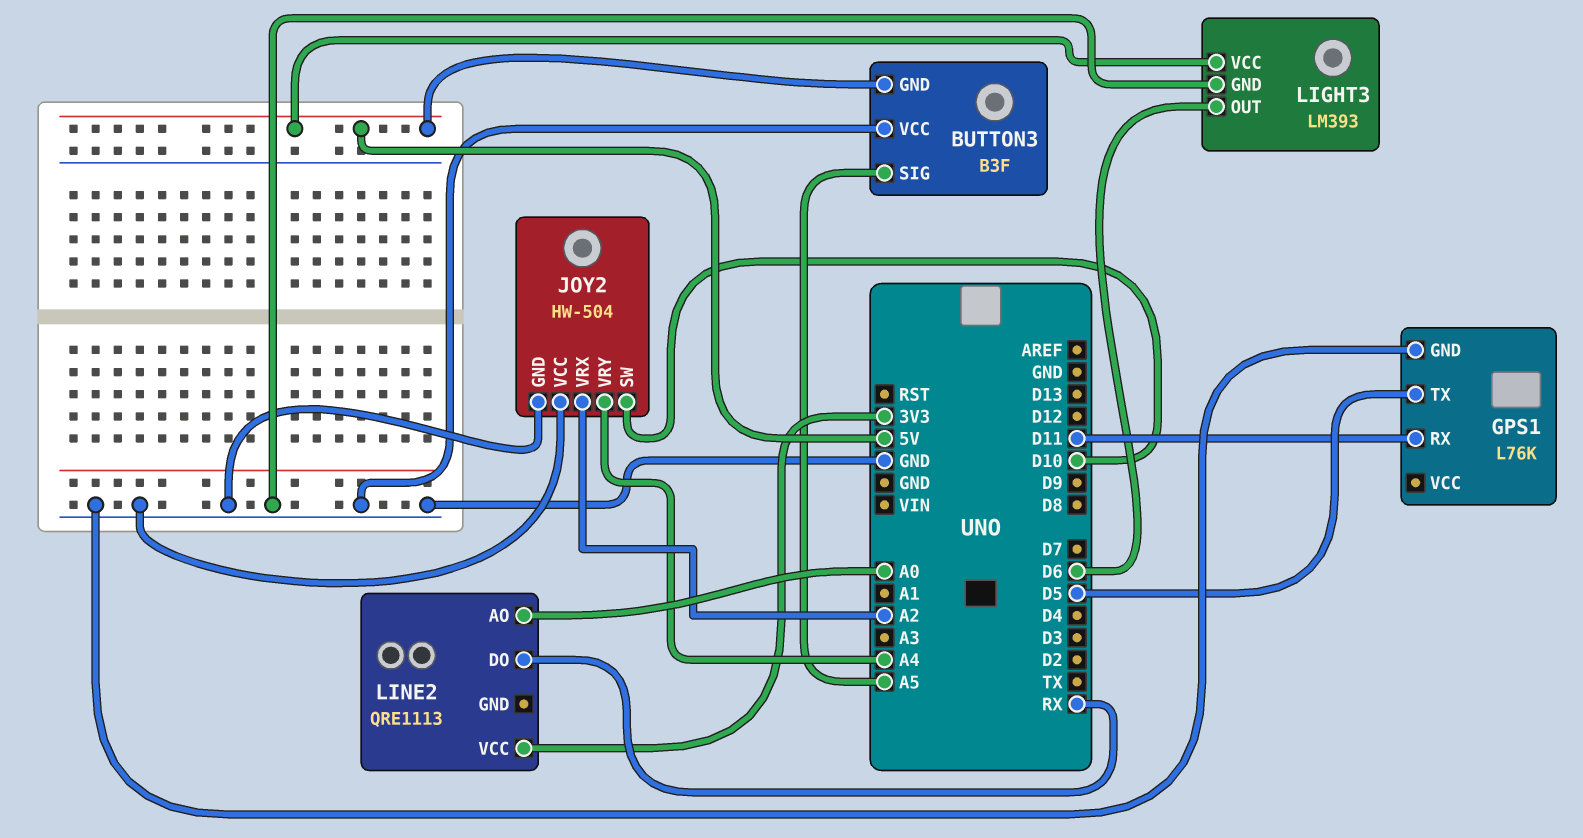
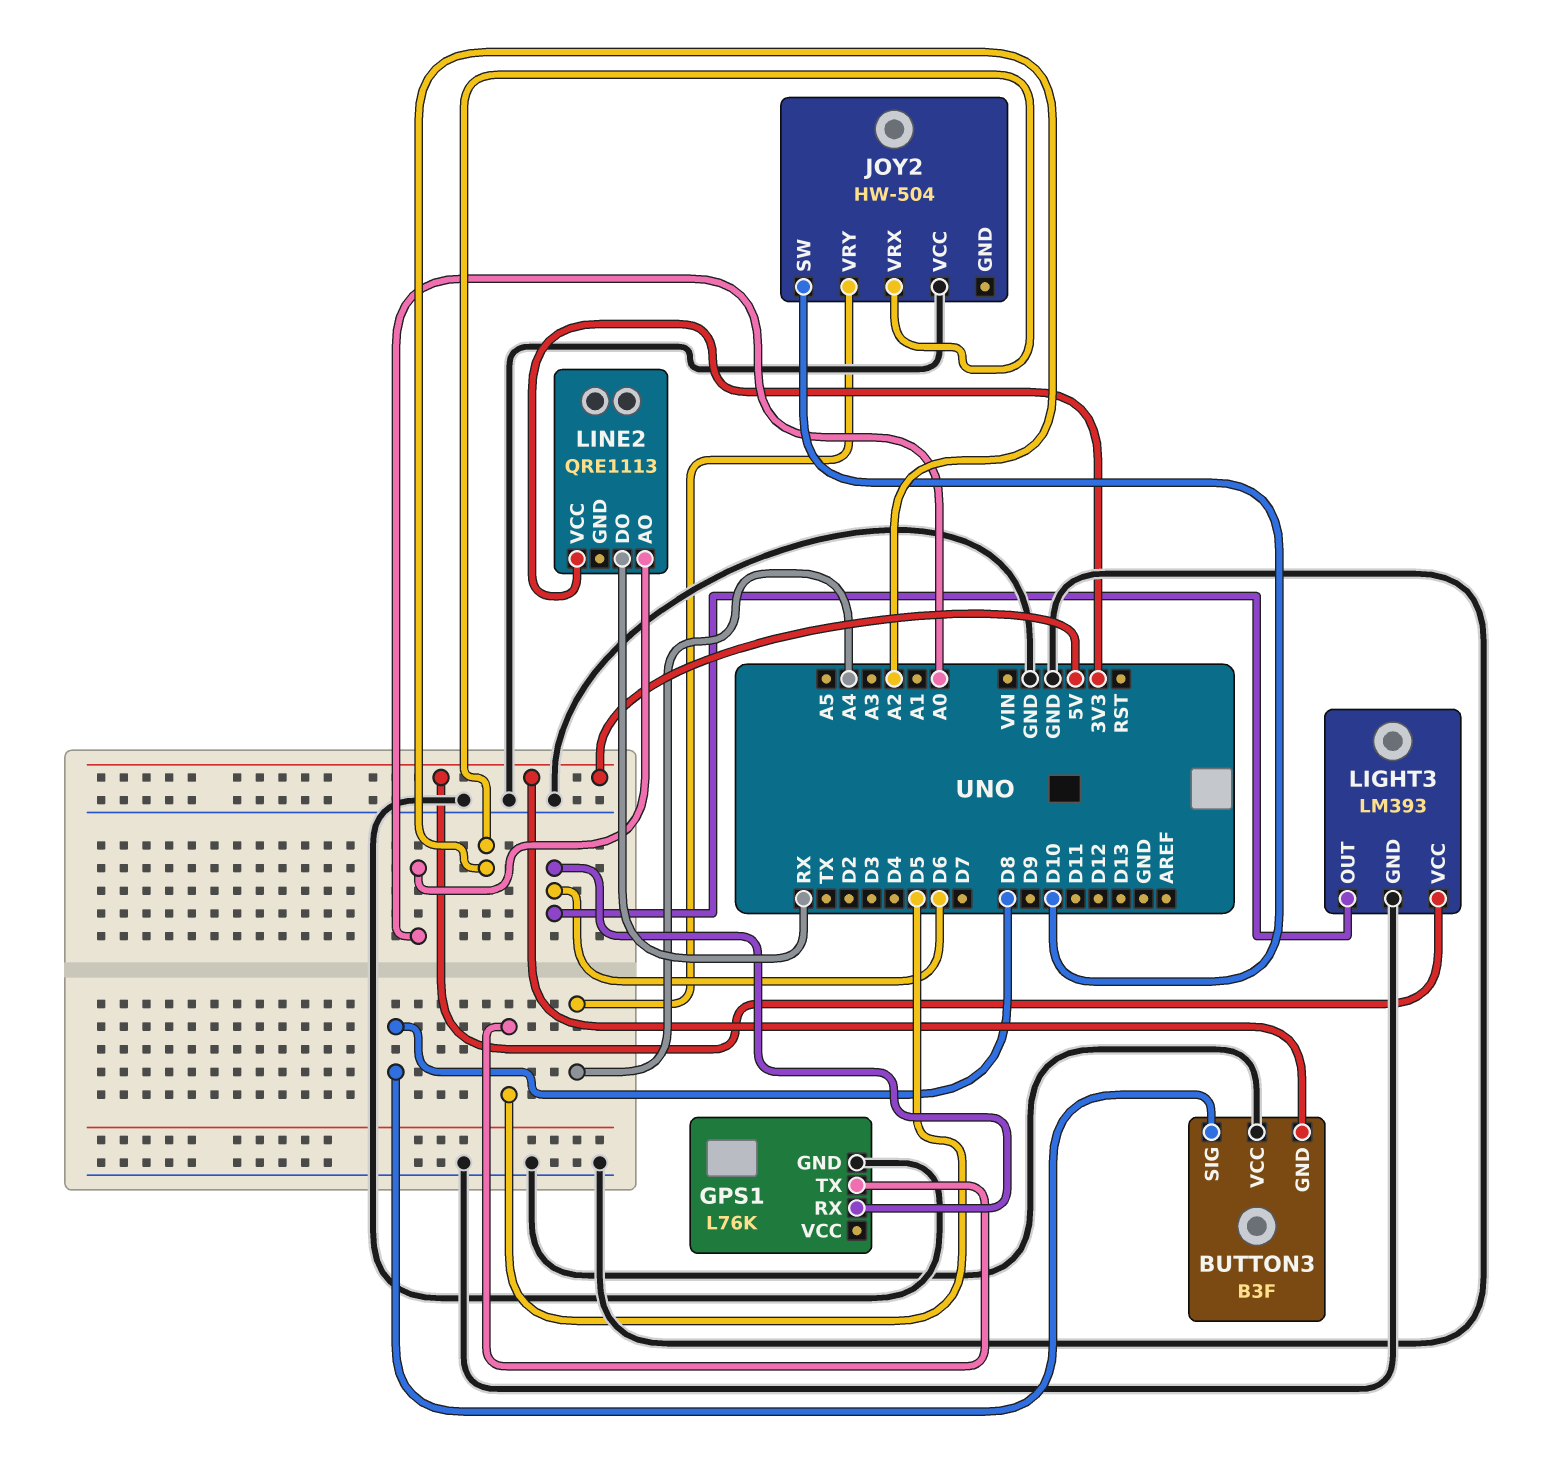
BUTTON3 pin SIG: A5 -> D8
GPS1 pin RX: D11 -> D6
JOY2 pin GND: GND -> none

